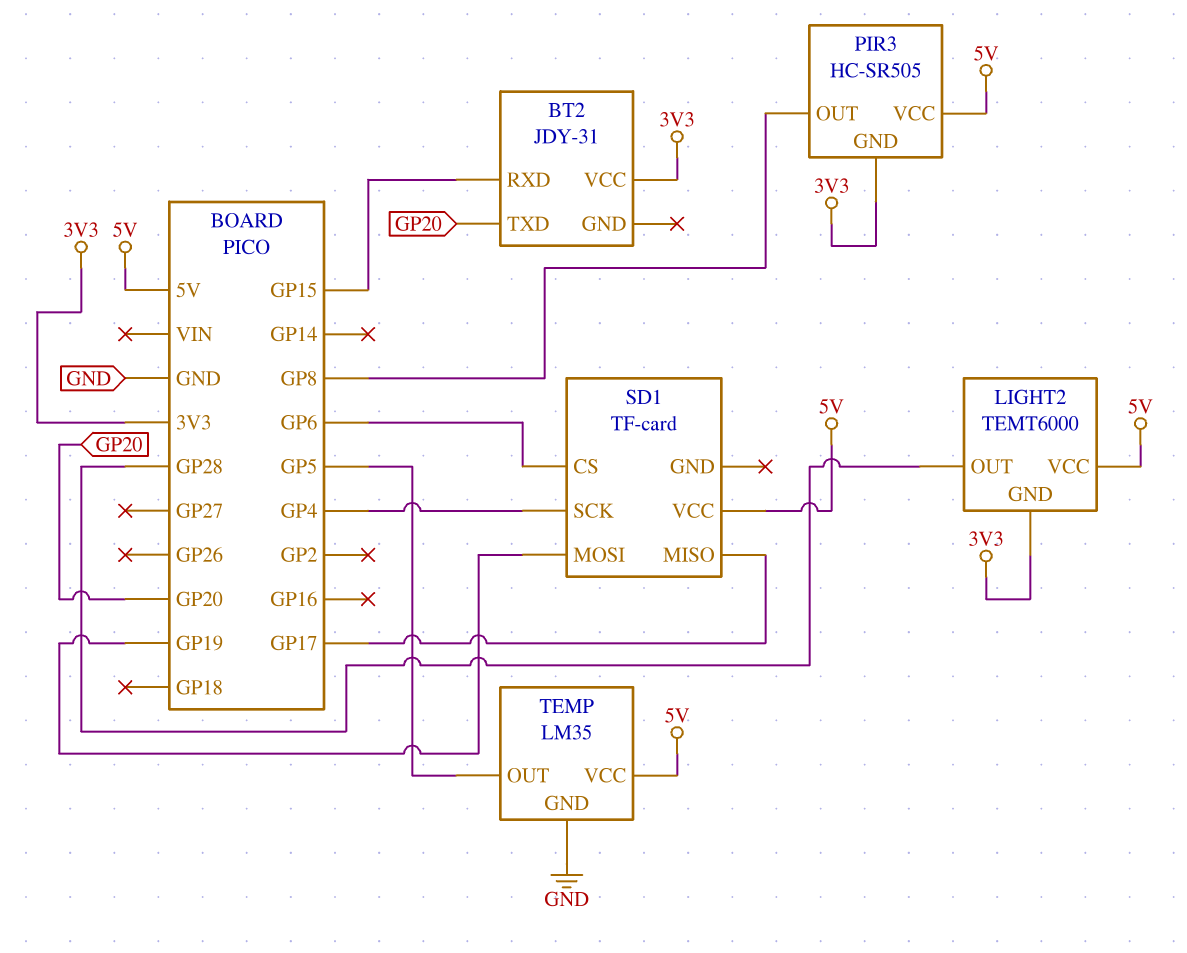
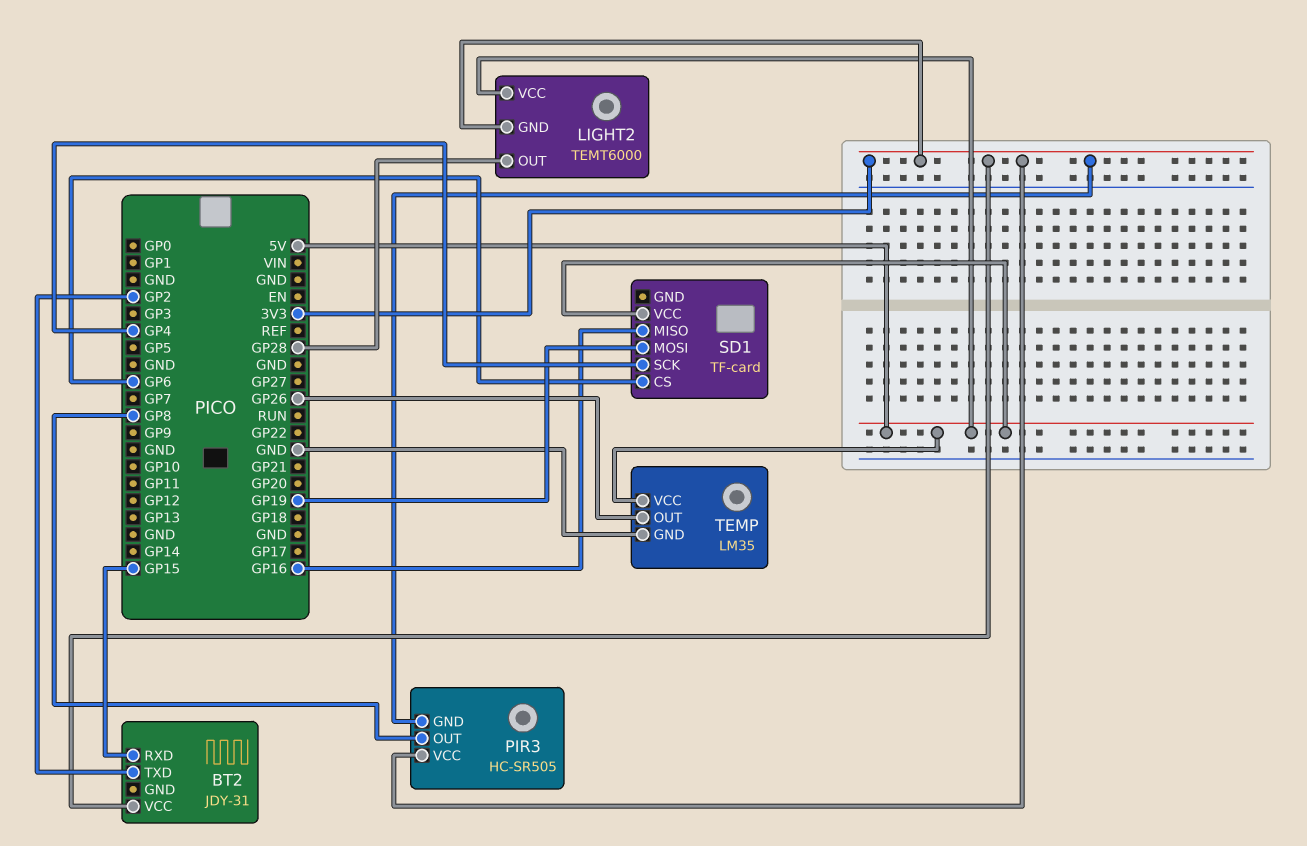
BT2 pin TXD: GP20 -> GP2
PIR3 pin VCC: 5V -> 3V3
SD1 pin MISO: GP17 -> GP16
TEMP pin OUT: GP5 -> GP26

